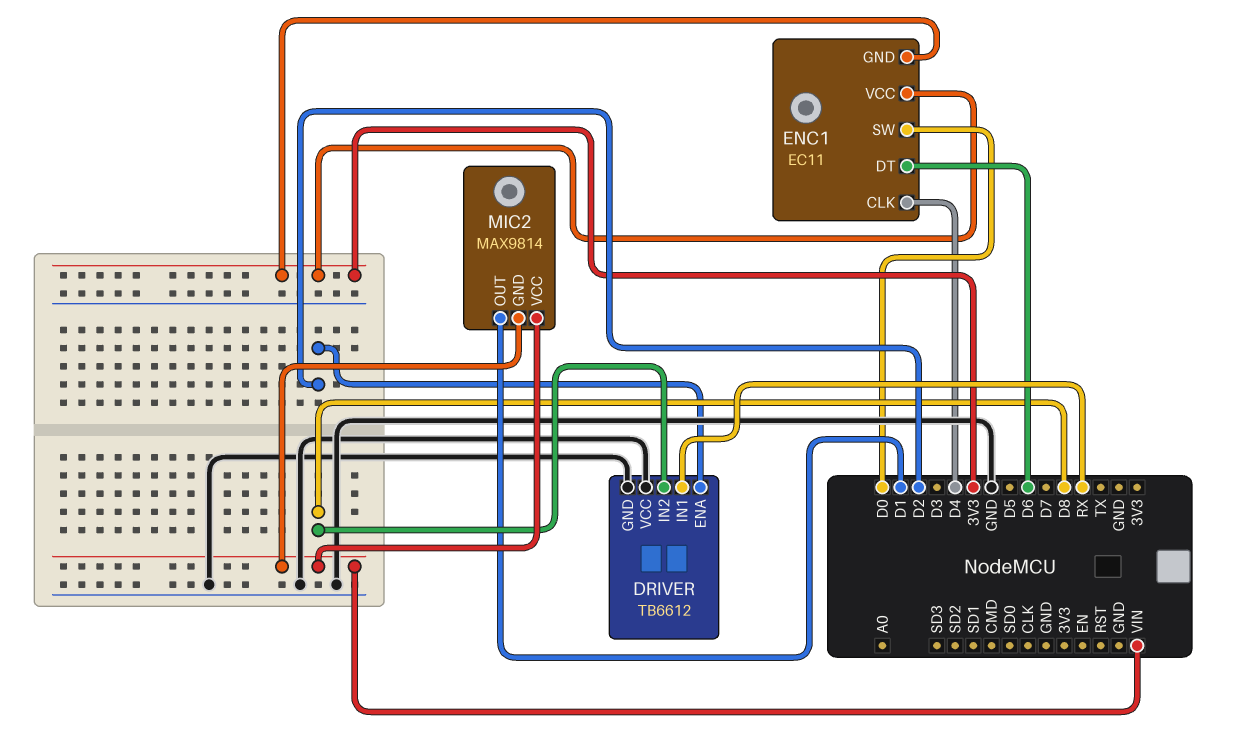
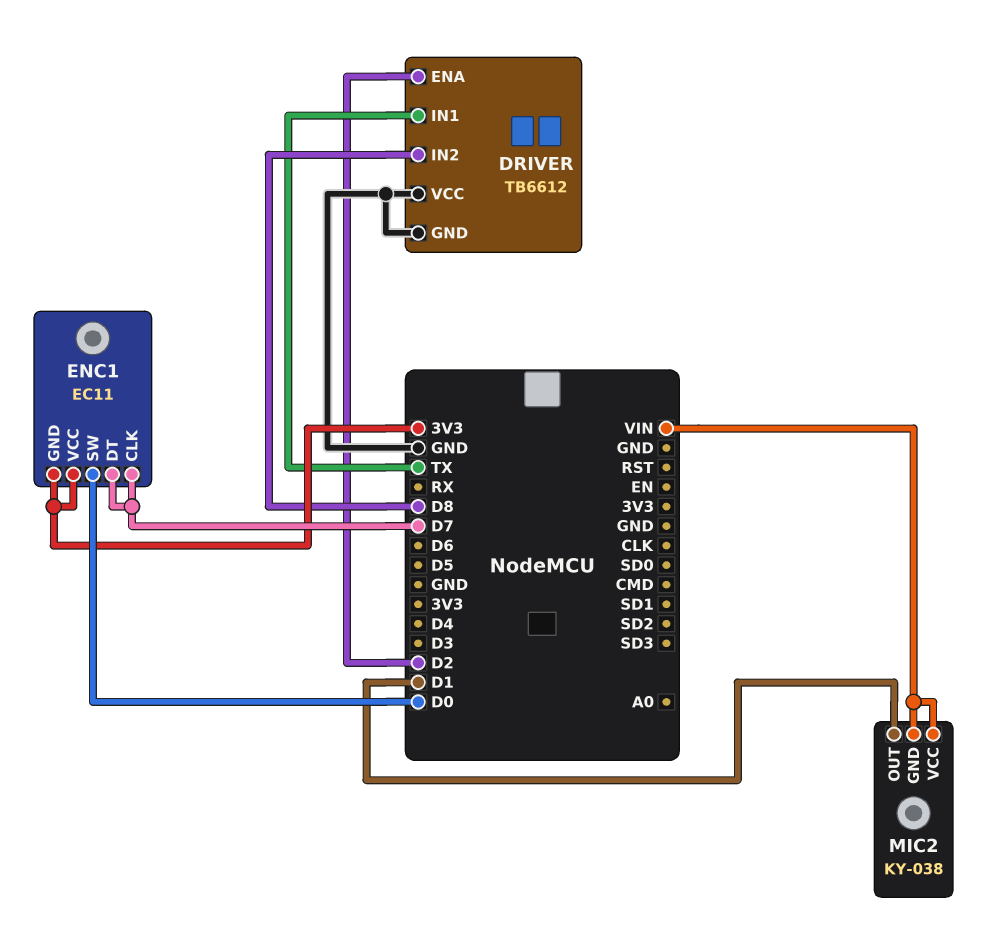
DRIVER pin IN1: RX -> TX
ENC1 pin CLK: D4 -> D7
ENC1 pin DT: D6 -> D7
MIC2: MAX9814 -> KY-038

